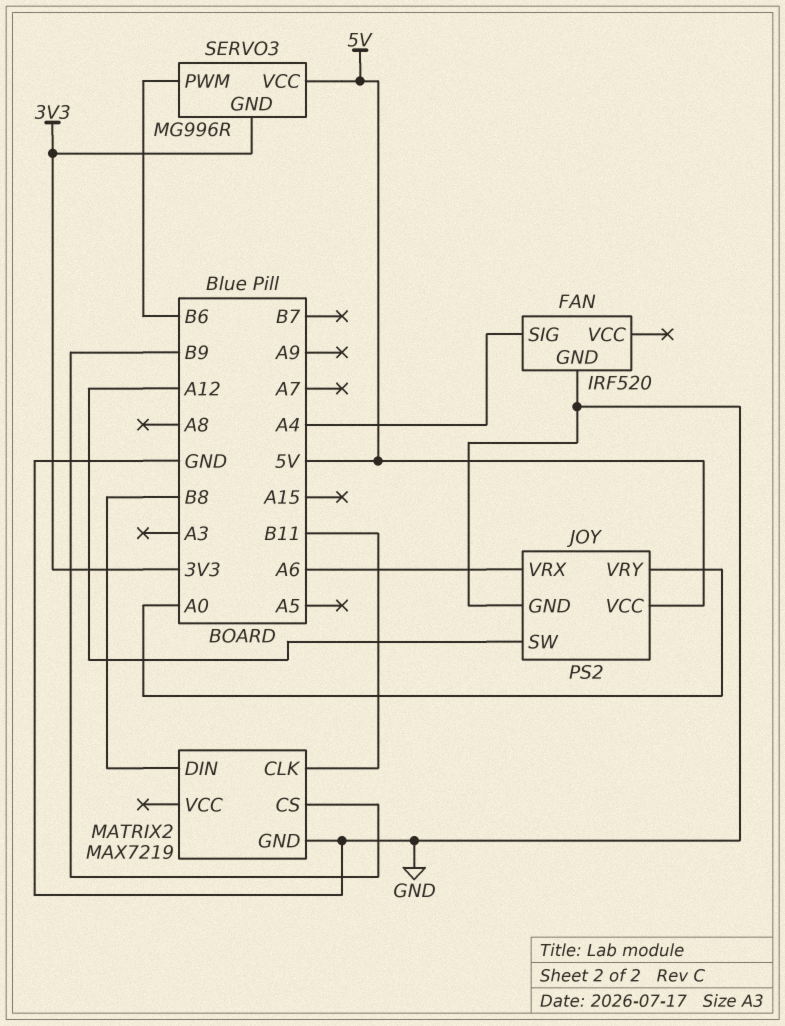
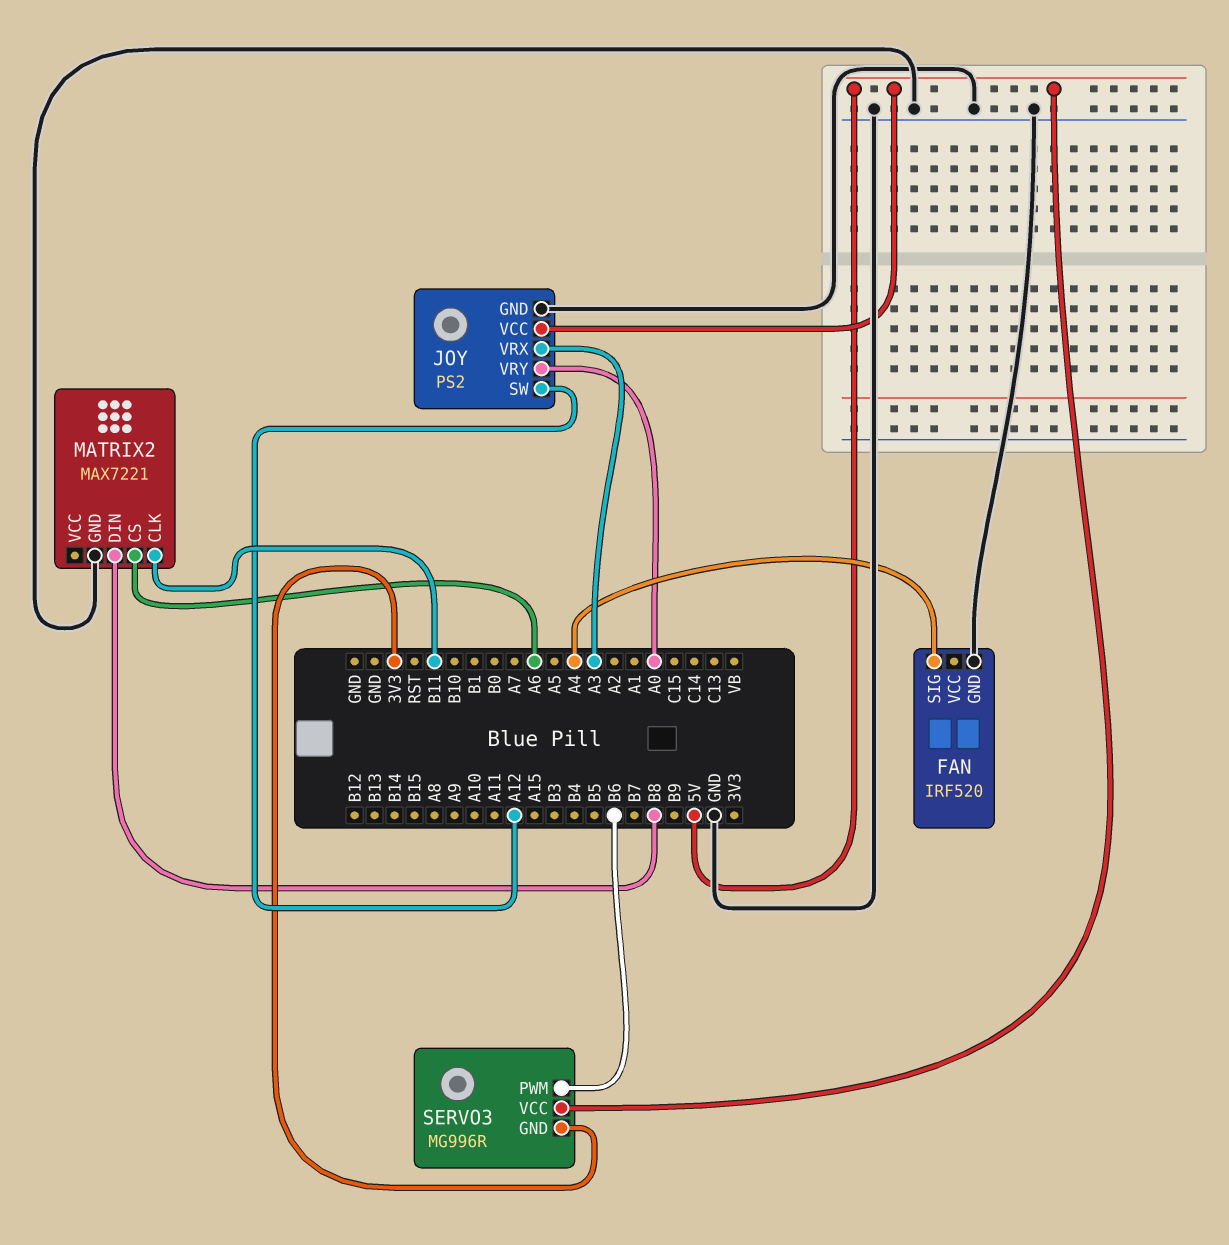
JOY pin VRX: A6 -> A3
MATRIX2: MAX7219 -> MAX7221
MATRIX2 pin CS: B9 -> A6

